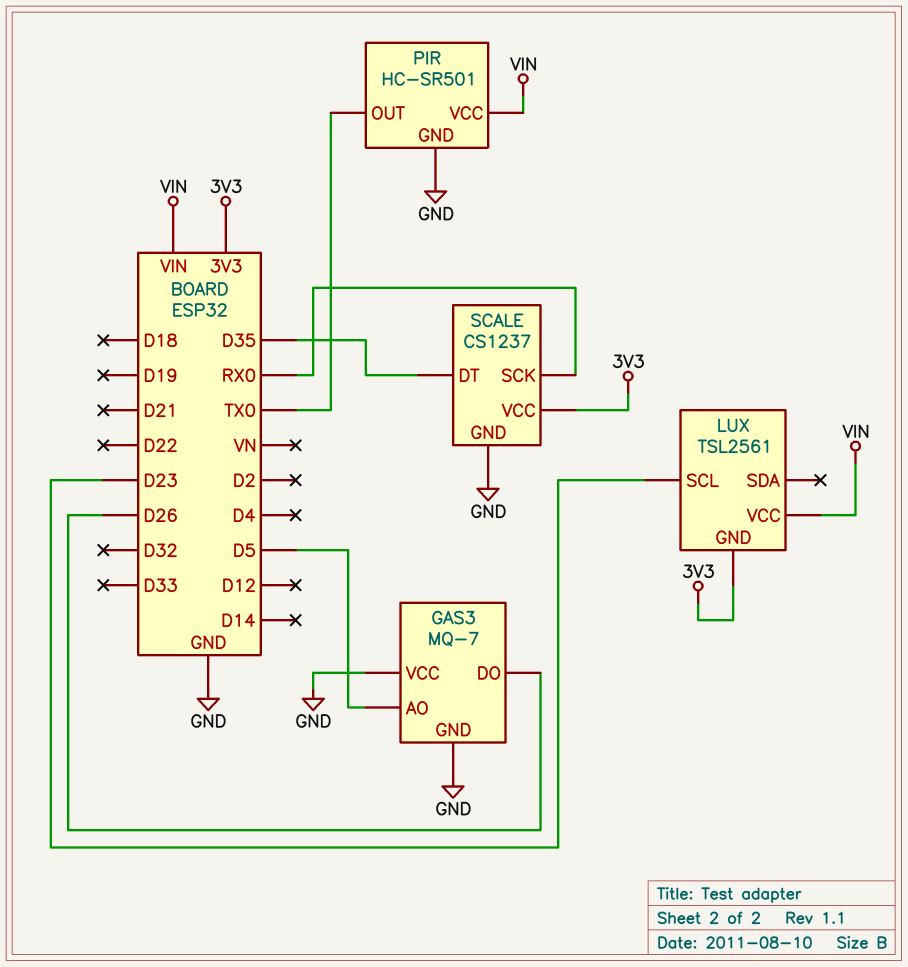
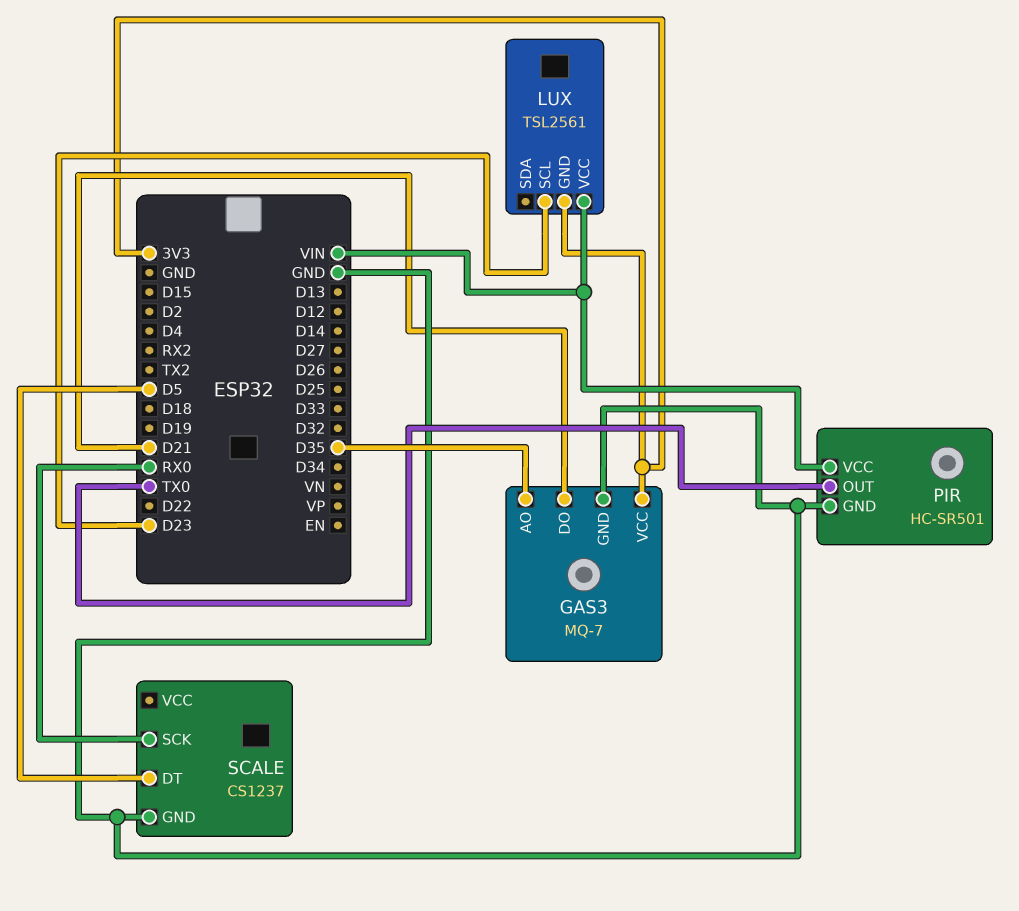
GAS3 pin AO: D5 -> D35
GAS3 pin DO: D26 -> D21
GAS3 pin VCC: GND -> 3V3
SCALE pin DT: D35 -> D5
SCALE pin VCC: 3V3 -> none

